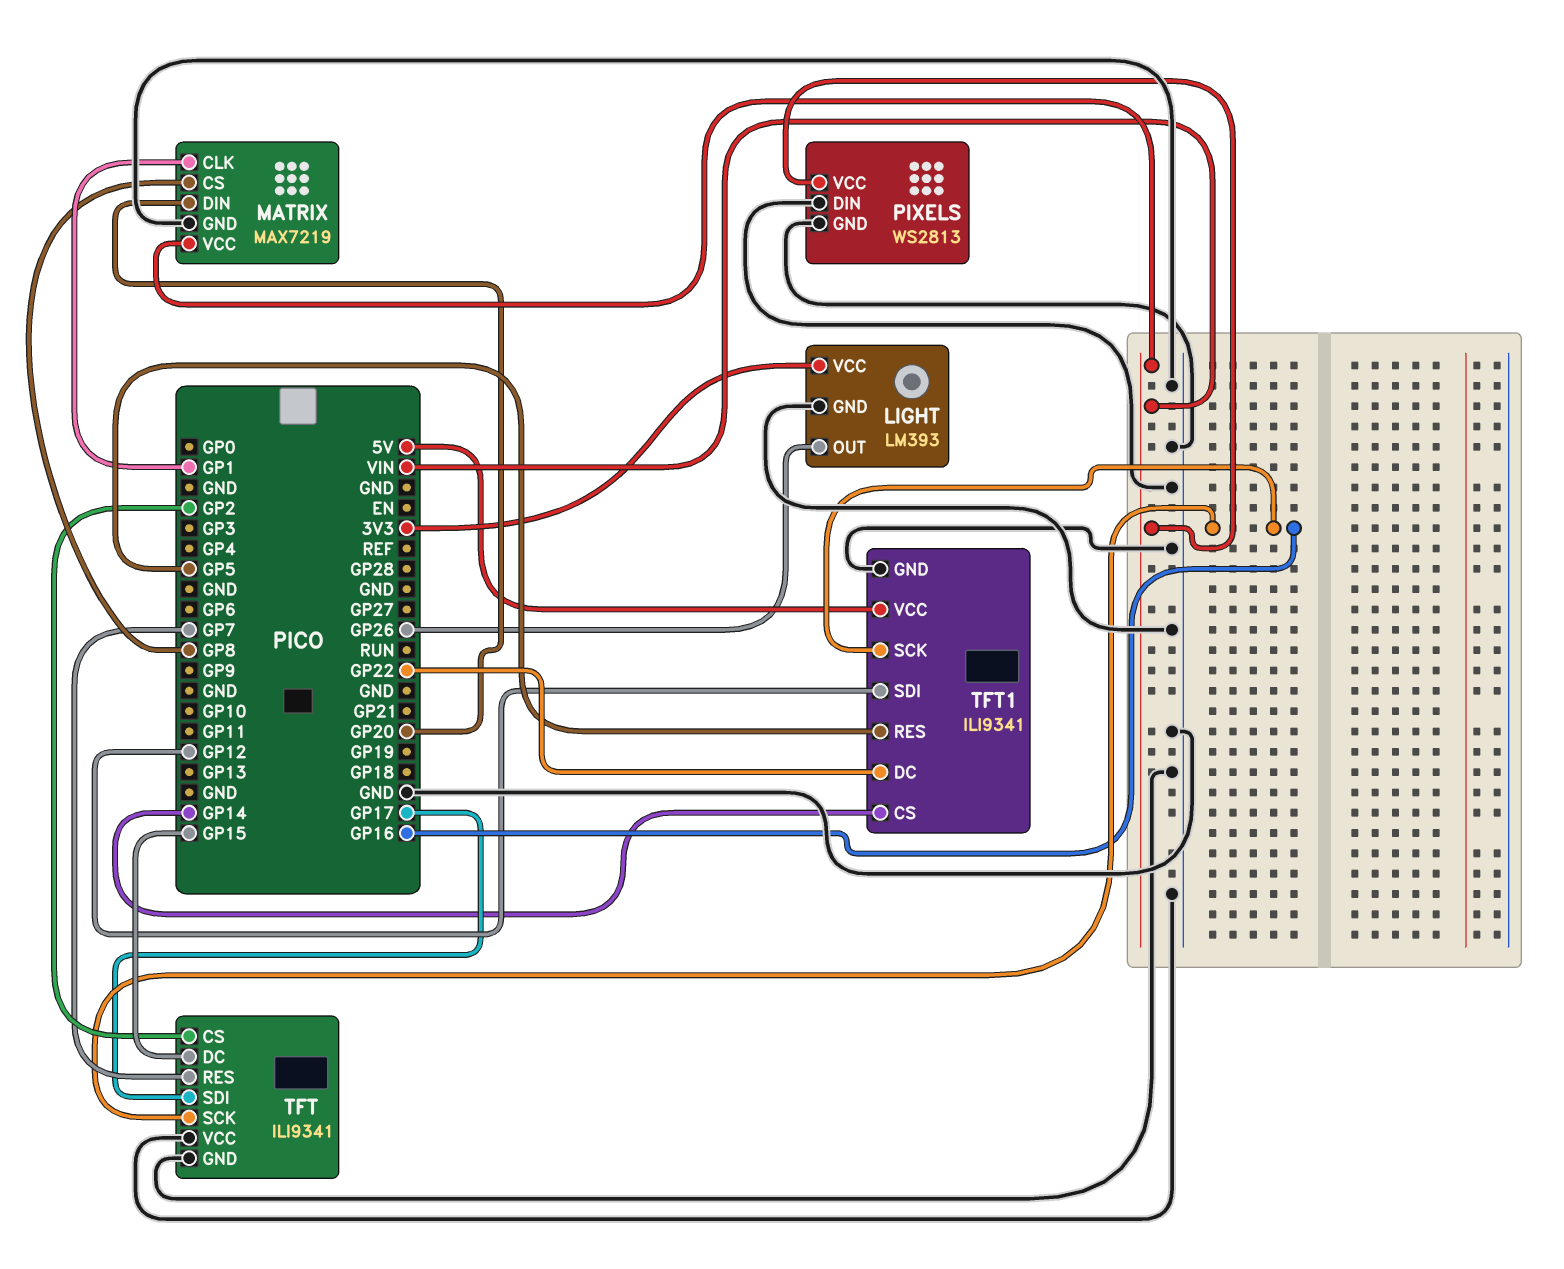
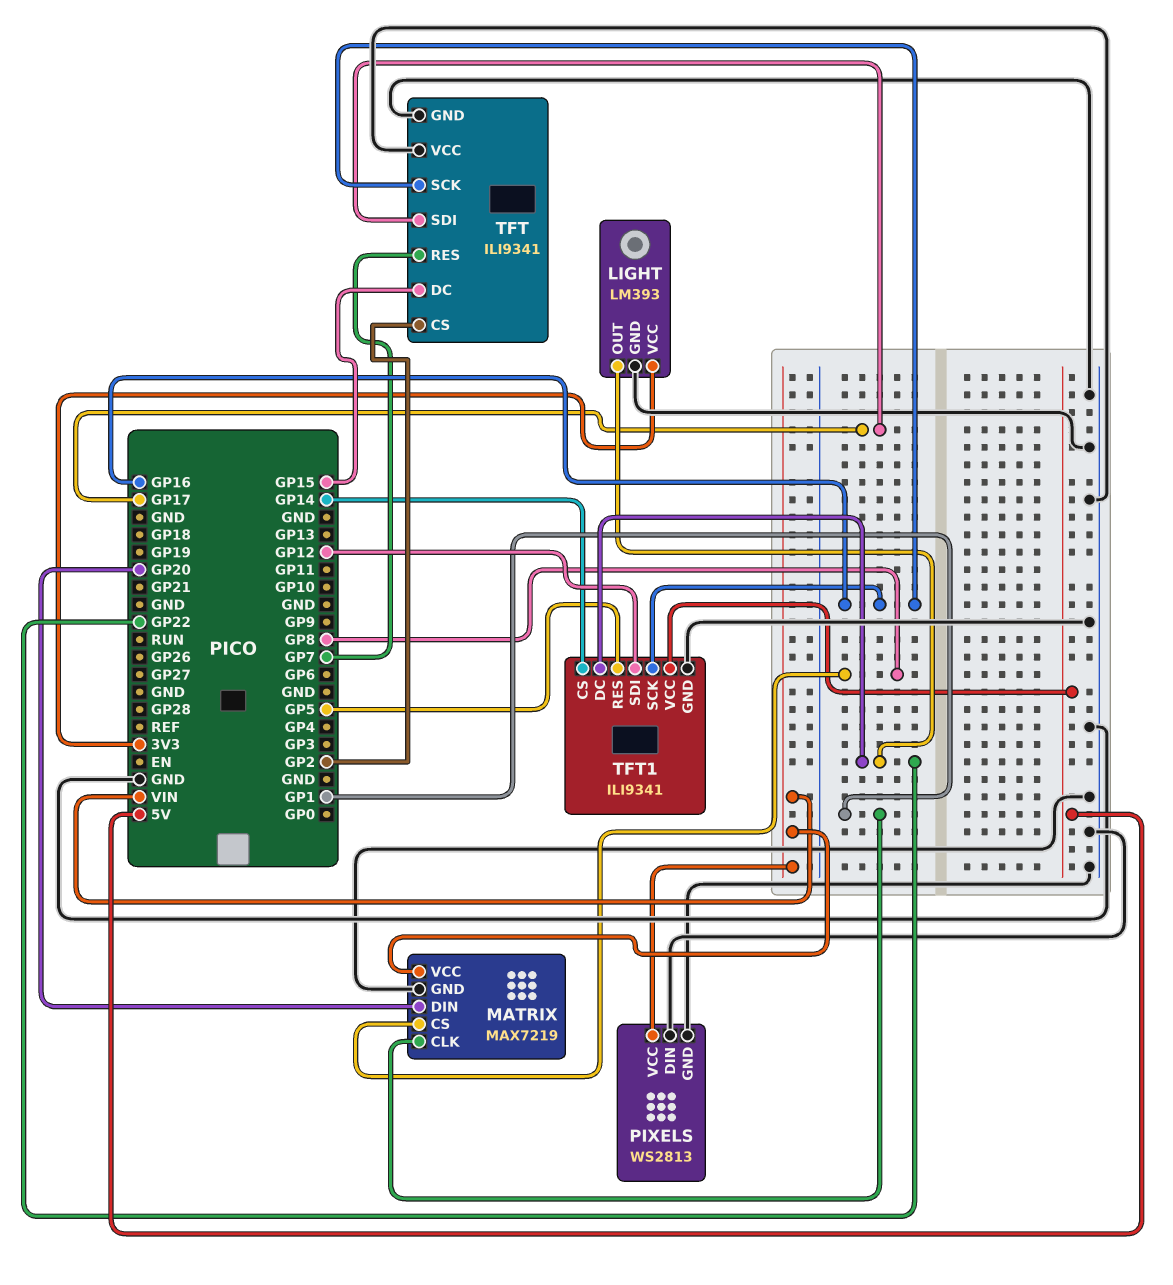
LIGHT pin OUT: GP26 -> GP22

